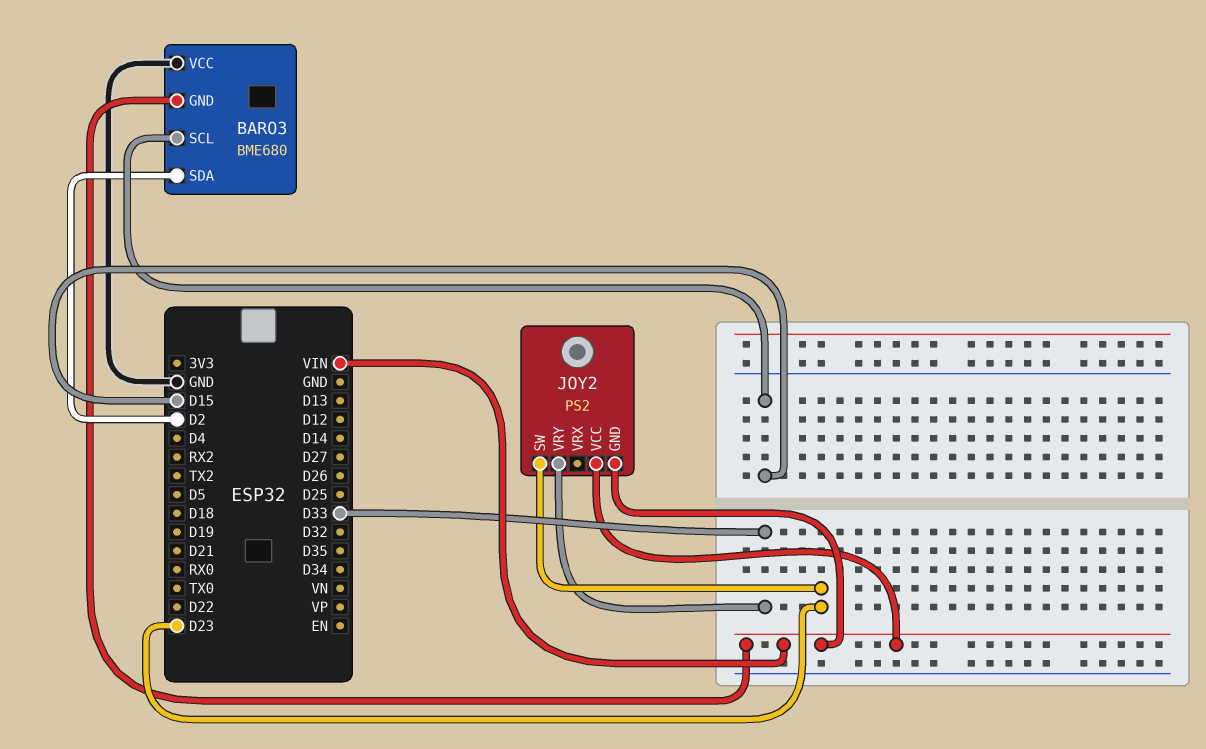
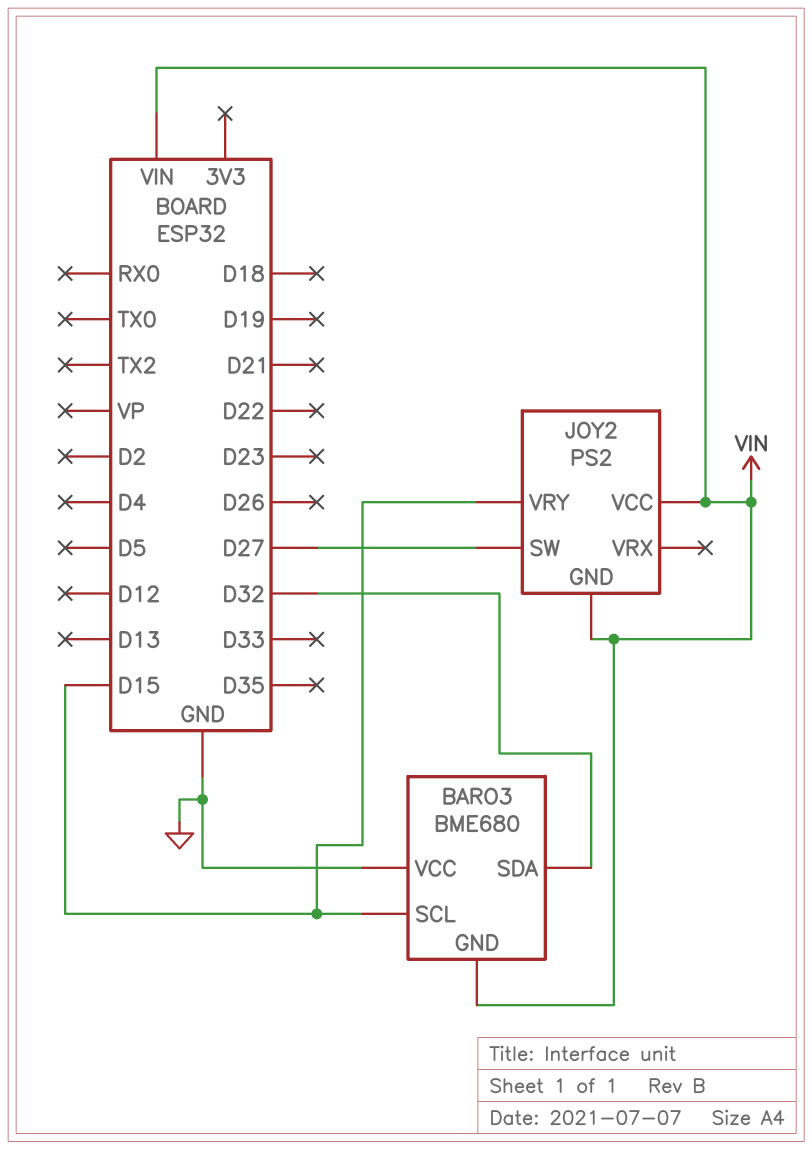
BARO3 pin SDA: D2 -> D32
JOY2 pin SW: D23 -> D27
JOY2 pin VRY: D33 -> D15

